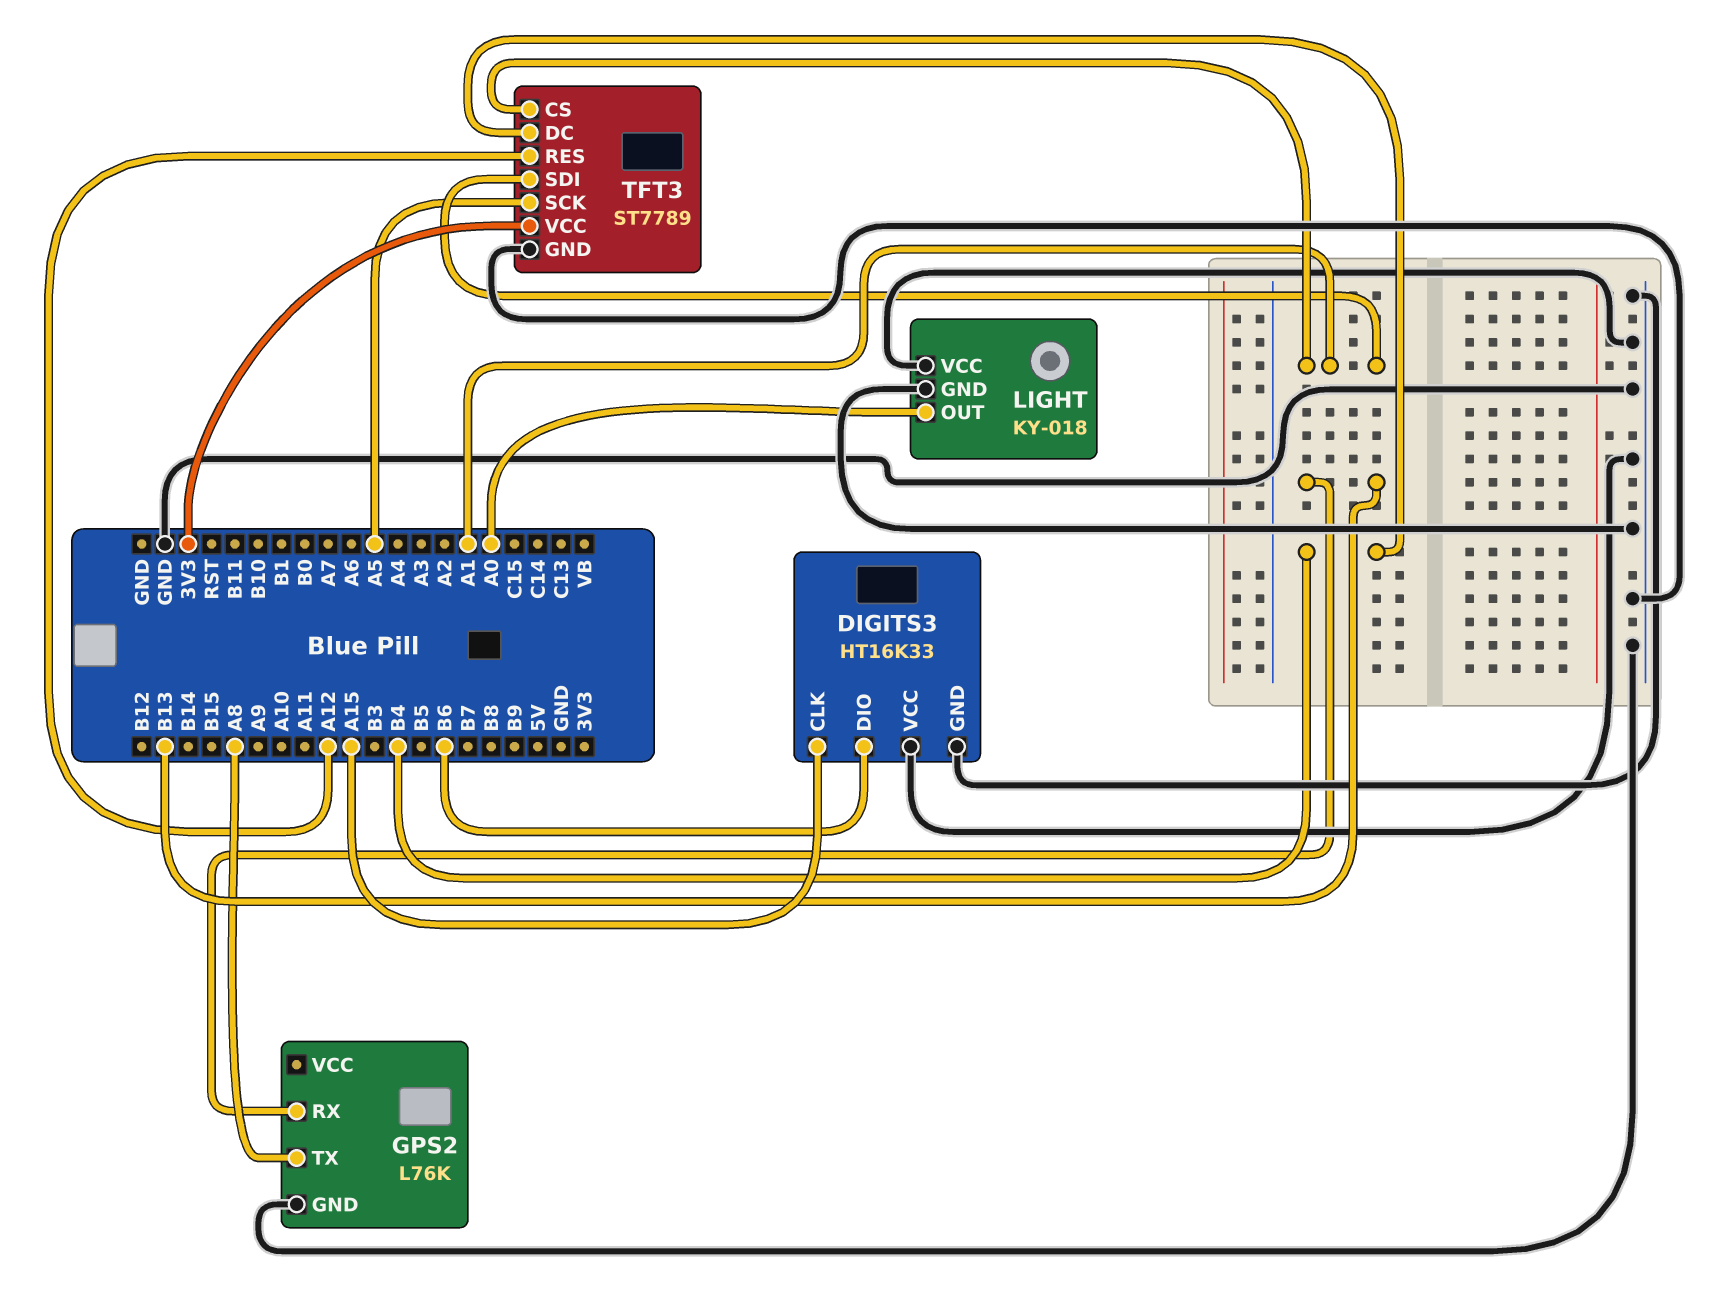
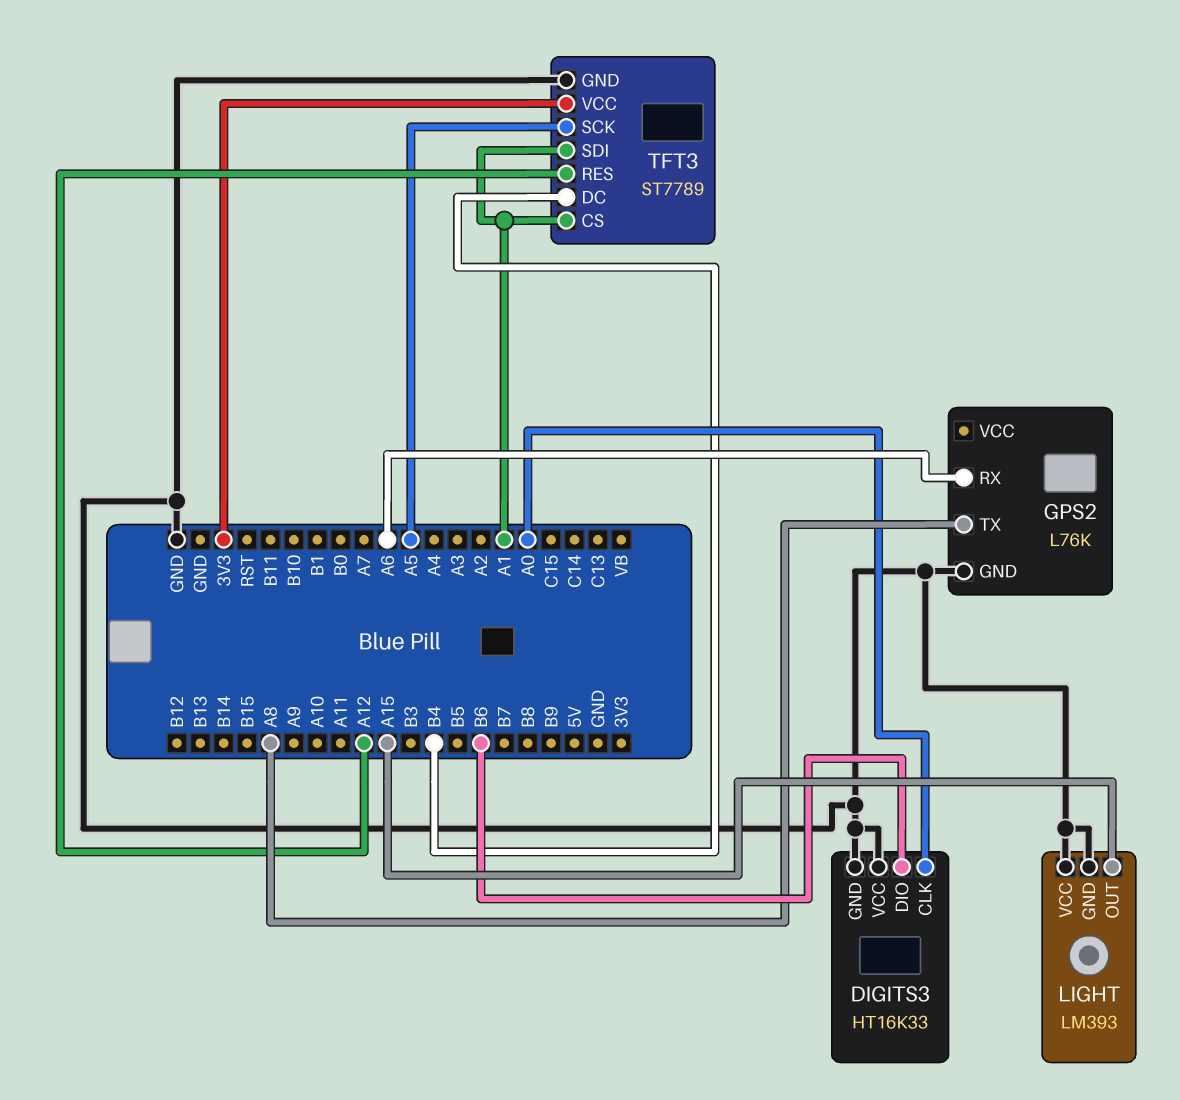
DIGITS3 pin CLK: A15 -> A0
GPS2 pin RX: B13 -> A6
LIGHT: KY-018 -> LM393
LIGHT pin OUT: A0 -> A15

